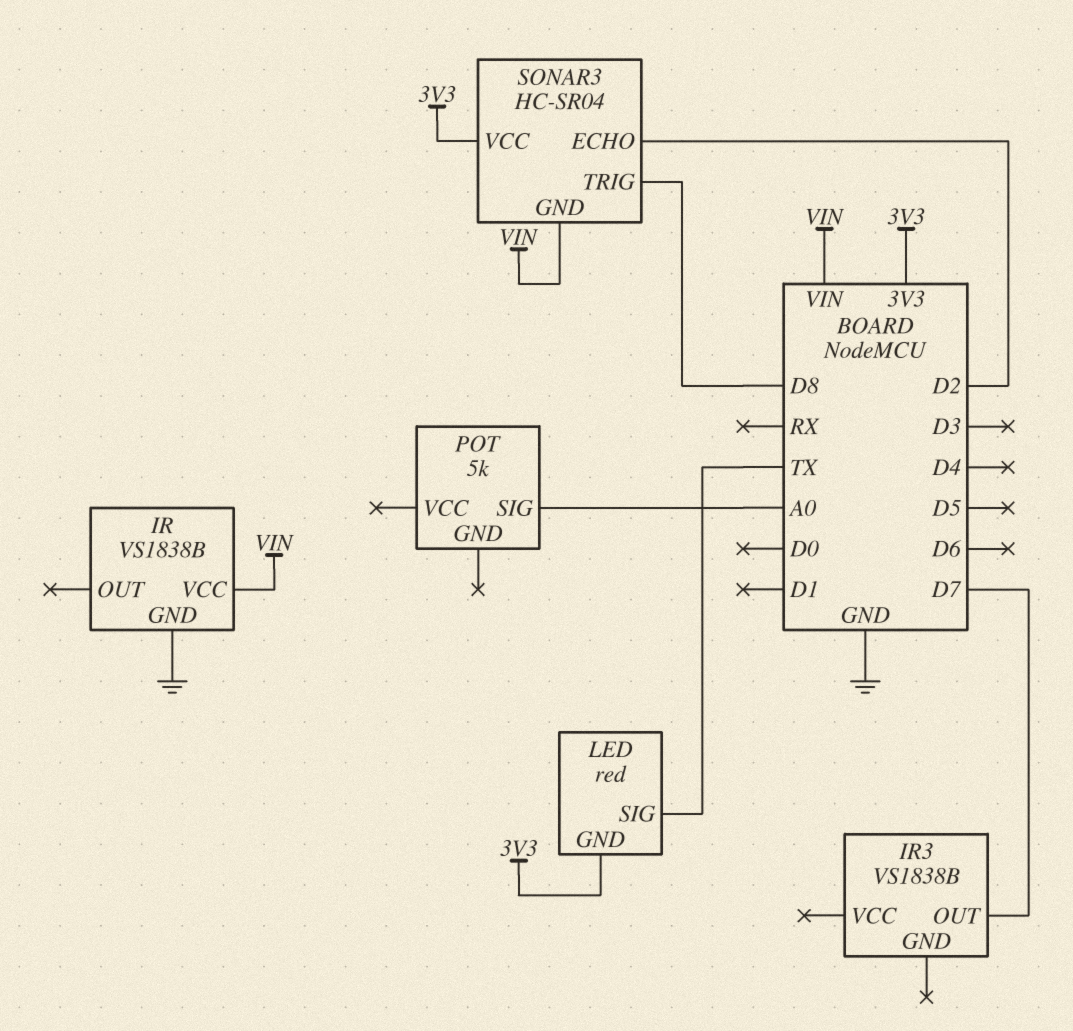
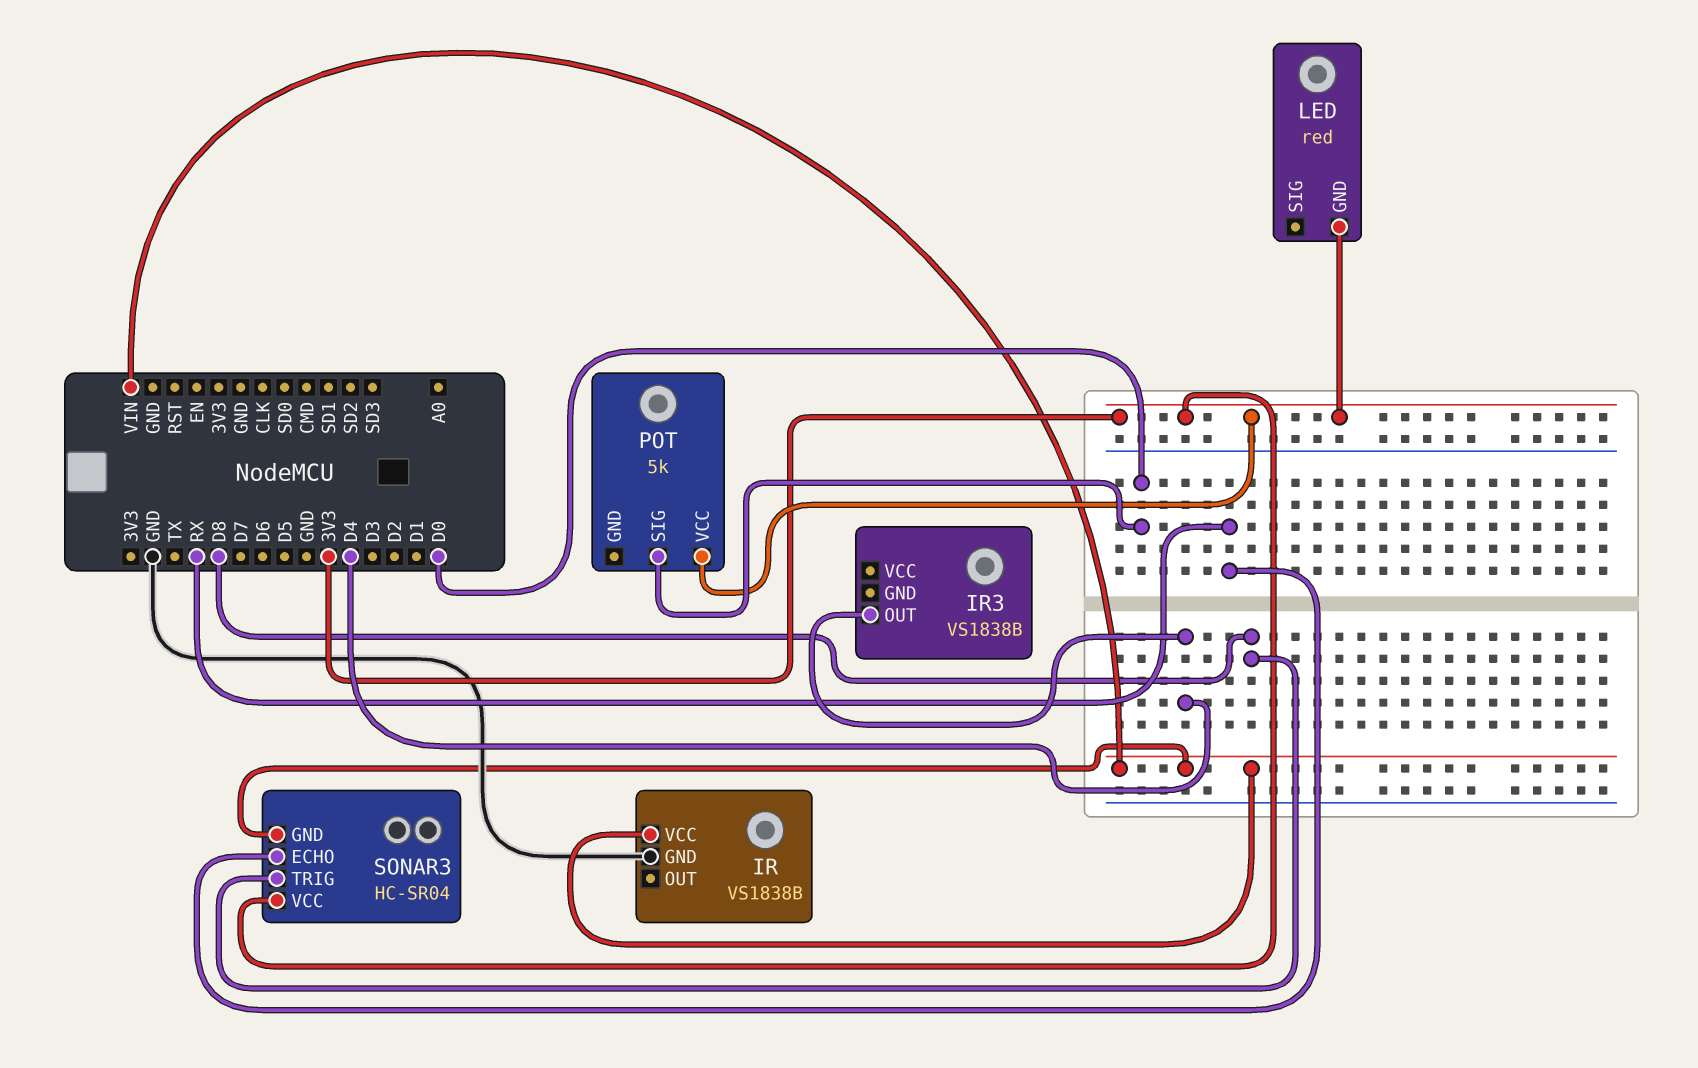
IR3 pin OUT: D7 -> D4
LED pin SIG: TX -> none
POT pin SIG: A0 -> D0
POT pin VCC: none -> 3V3
SONAR3 pin ECHO: D2 -> RX

